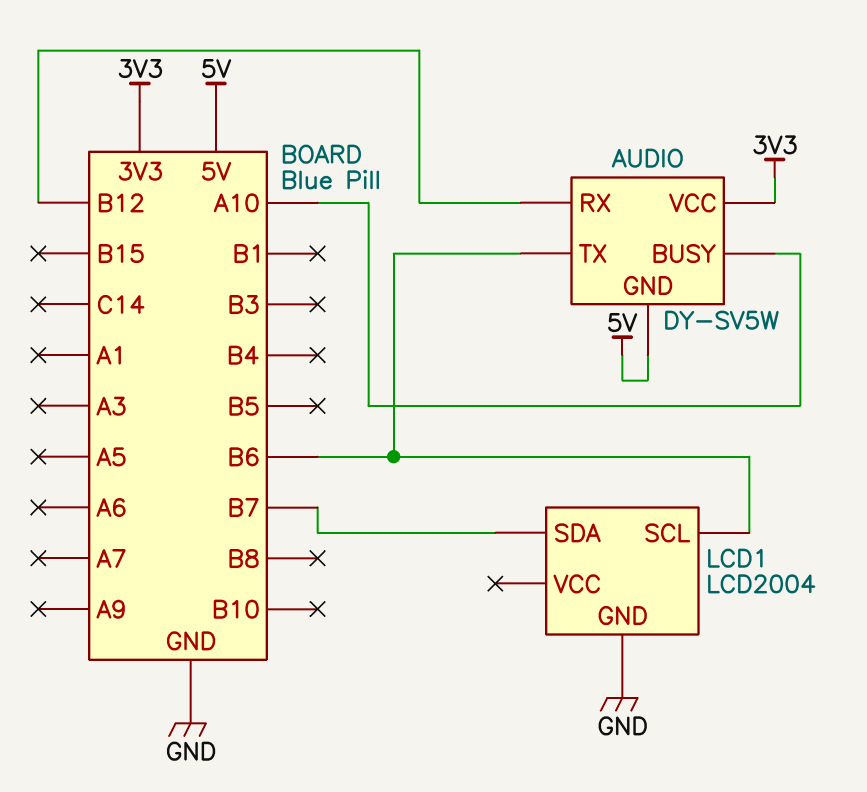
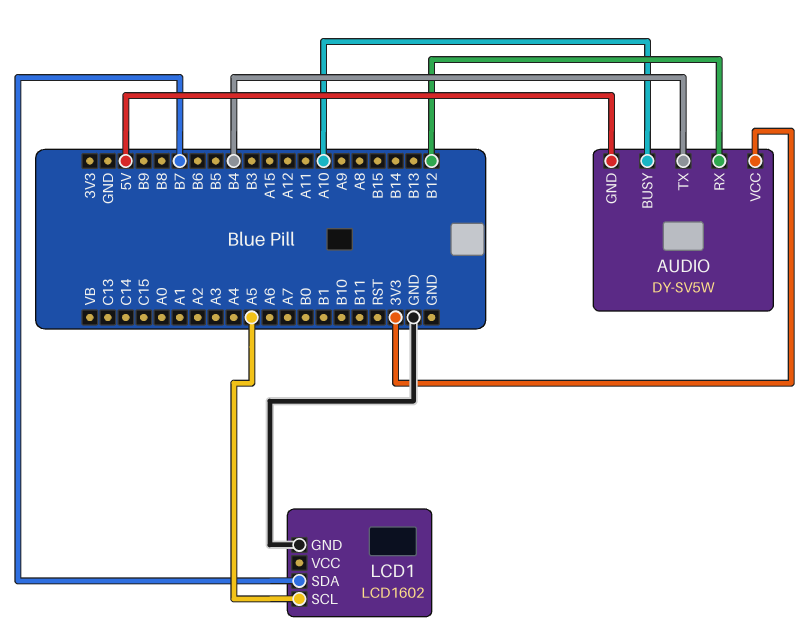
AUDIO pin TX: B6 -> B4
LCD1: LCD2004 -> LCD1602
LCD1 pin SCL: B6 -> A5

